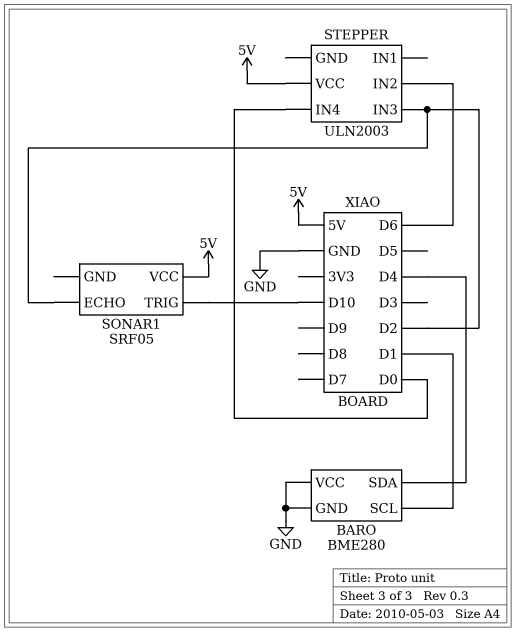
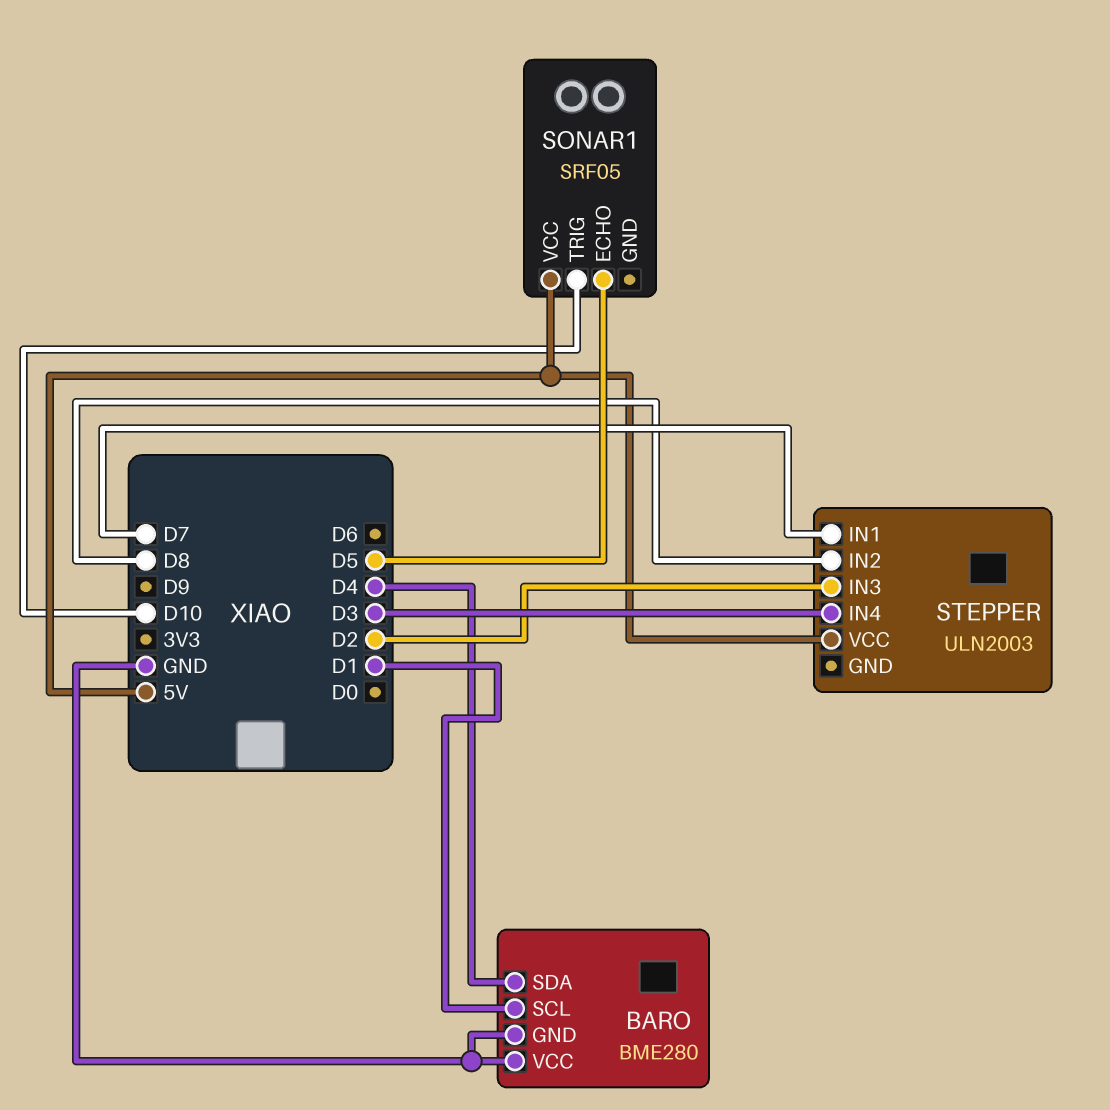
SONAR1 pin ECHO: D2 -> D5
STEPPER pin IN1: none -> D7
STEPPER pin IN2: D6 -> D8
STEPPER pin IN4: D0 -> D3

